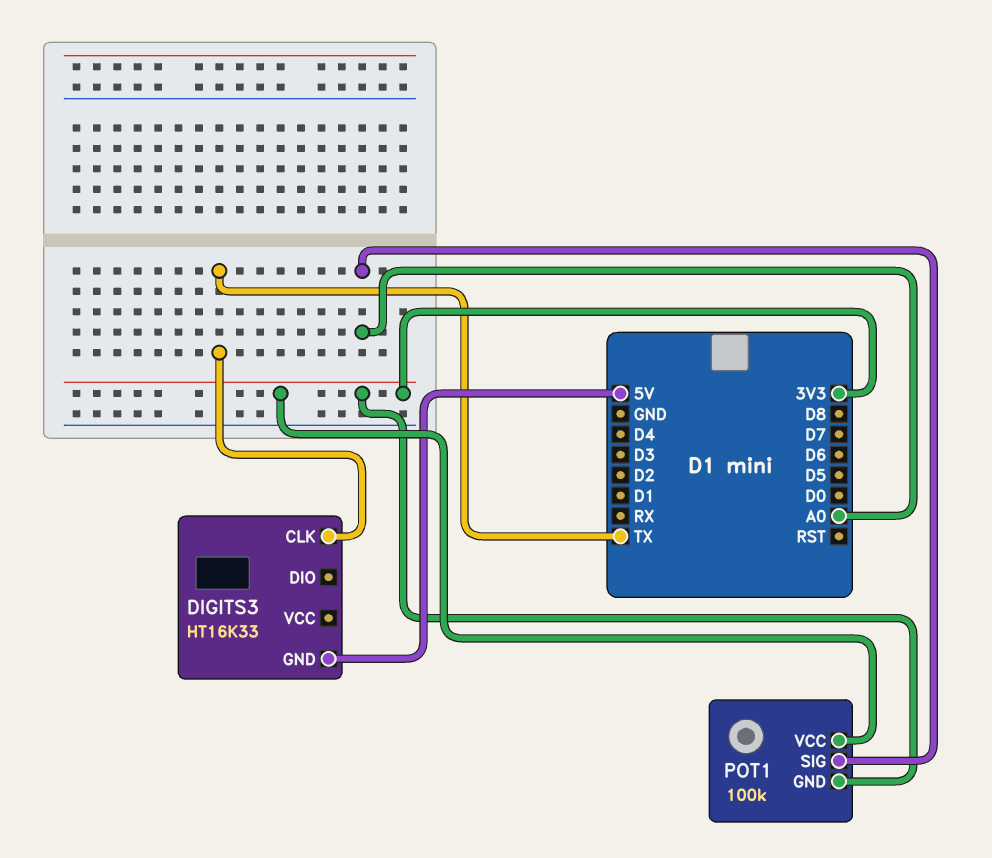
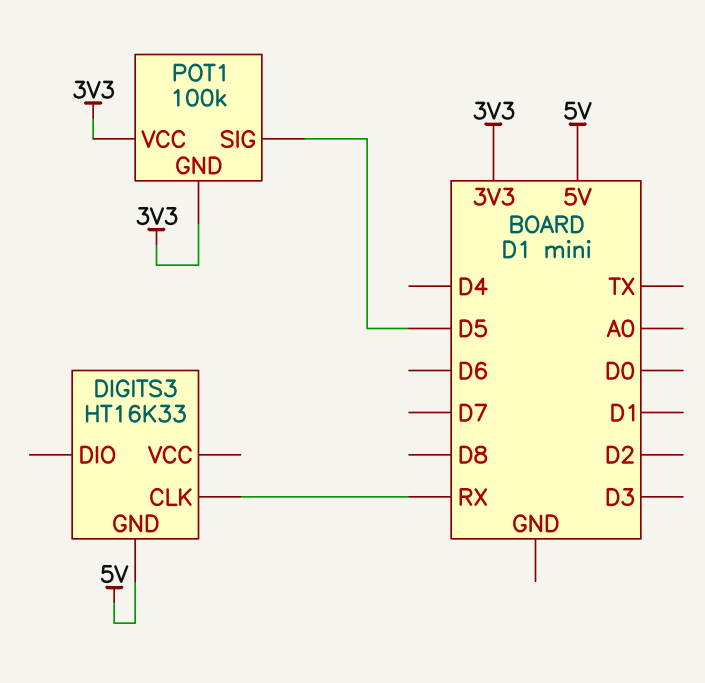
DIGITS3 pin CLK: TX -> RX
POT1 pin SIG: A0 -> D5

